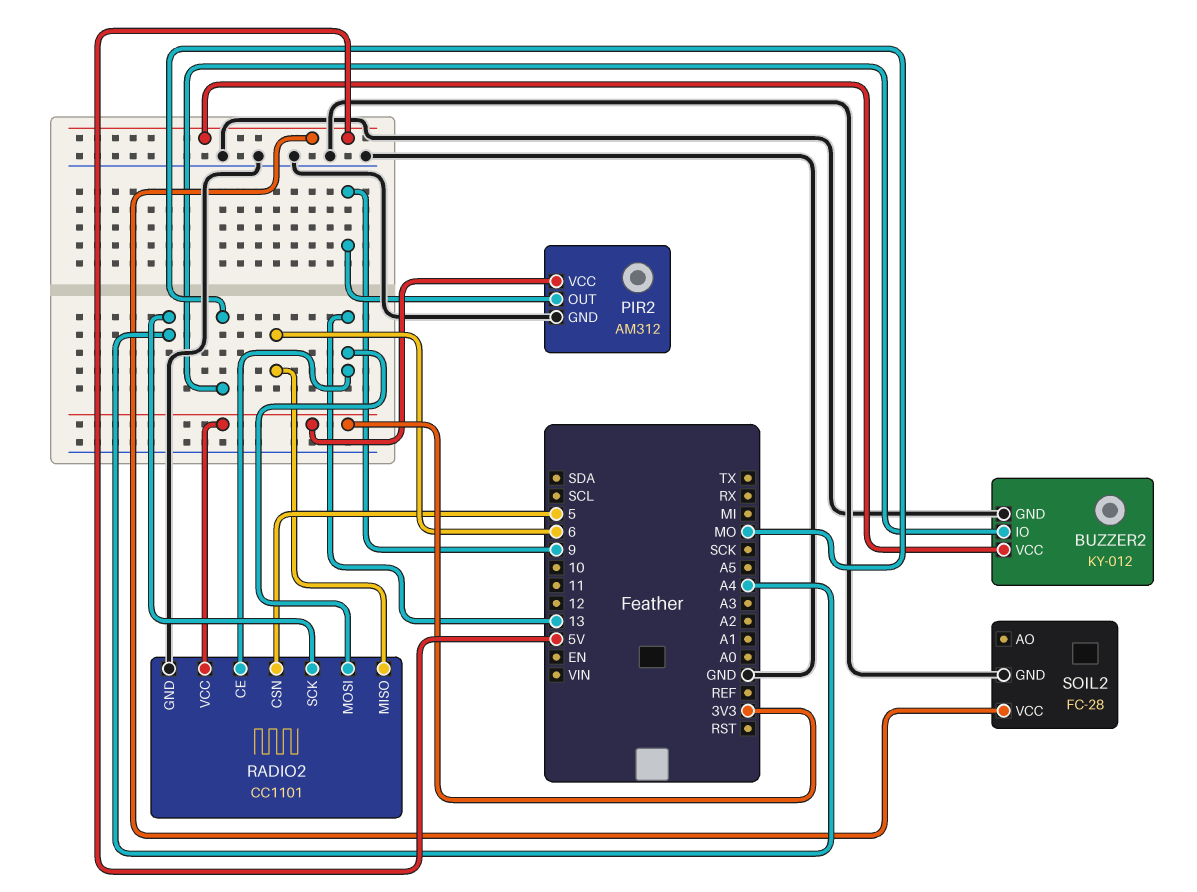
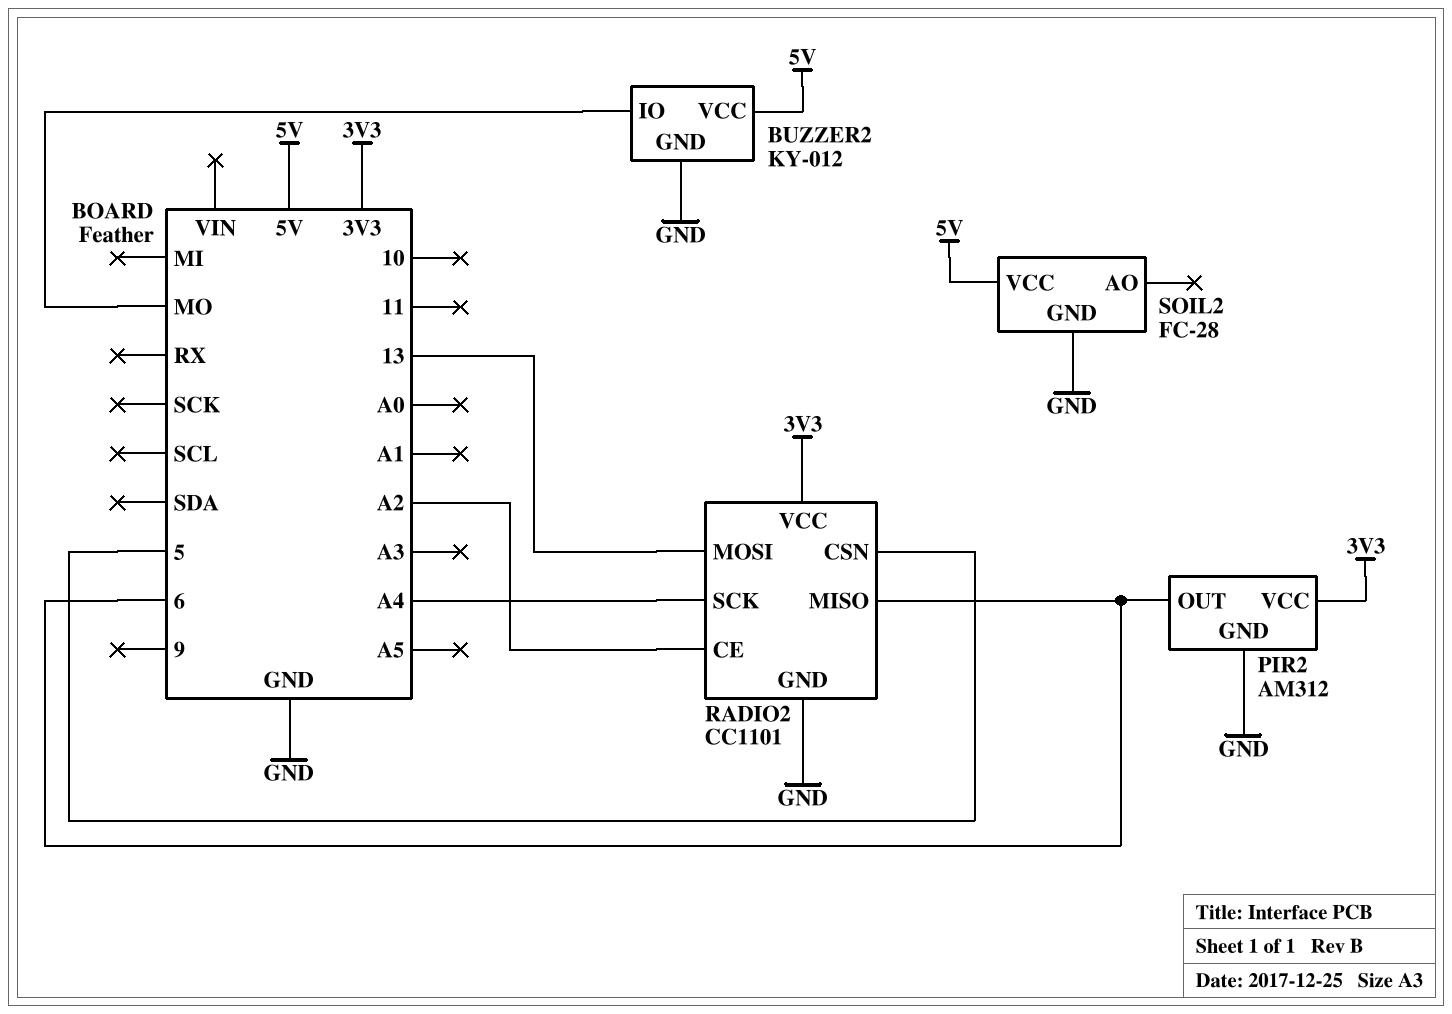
PIR2 pin OUT: 9 -> 6
RADIO2 pin CE: 13 -> A2

